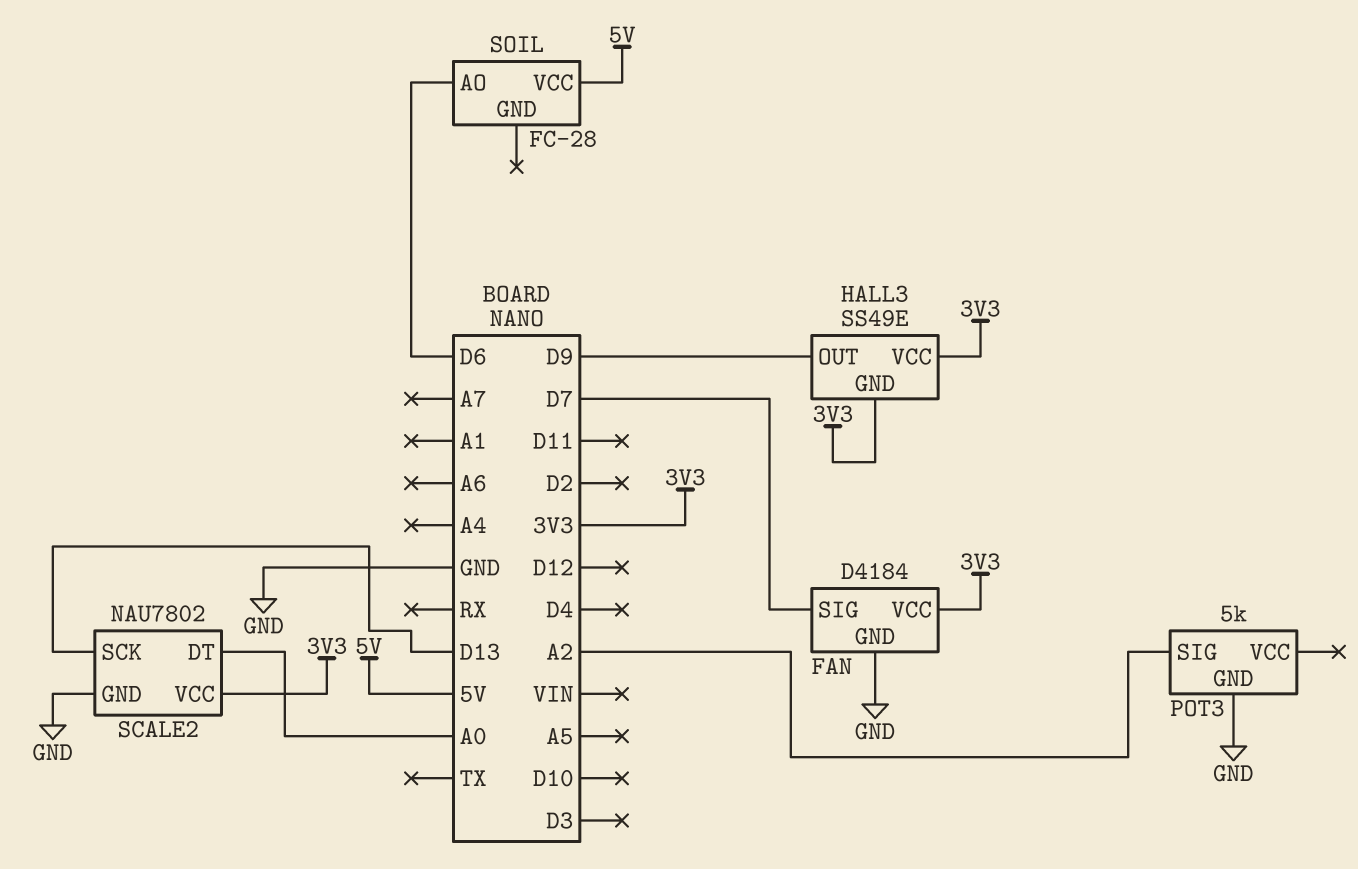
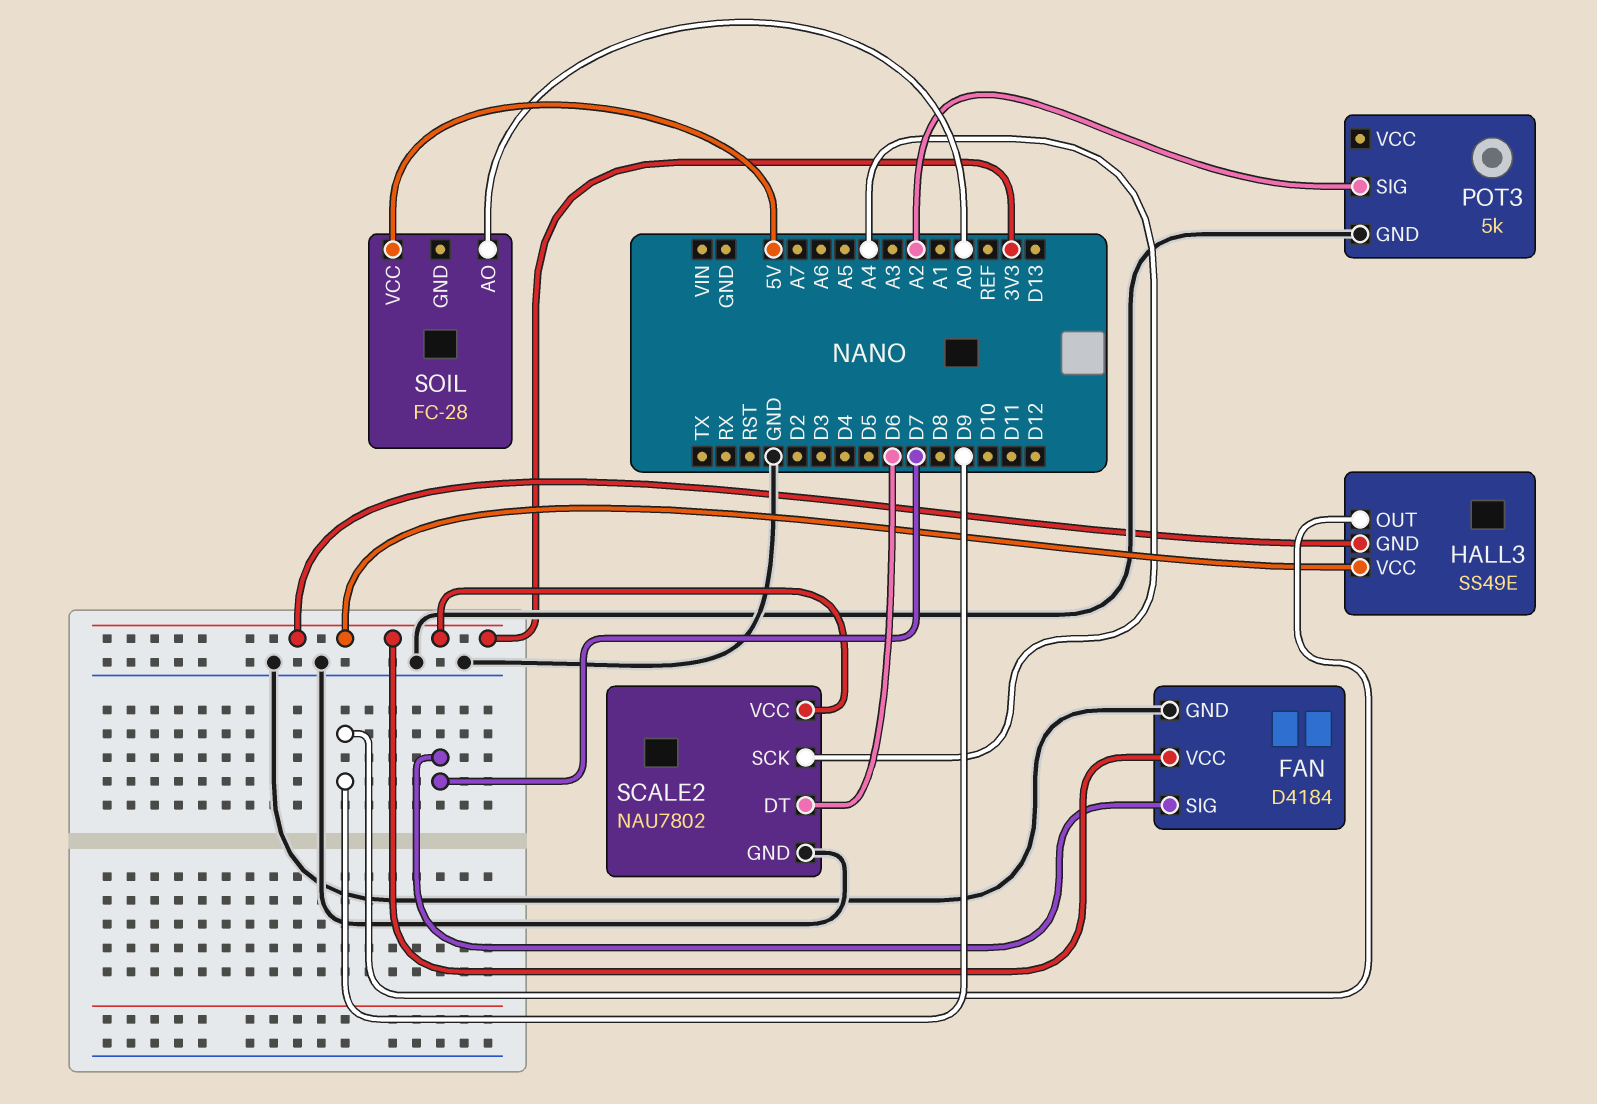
SCALE2 pin DT: A0 -> D6
SCALE2 pin SCK: D13 -> A4
SOIL pin AO: D6 -> A0

